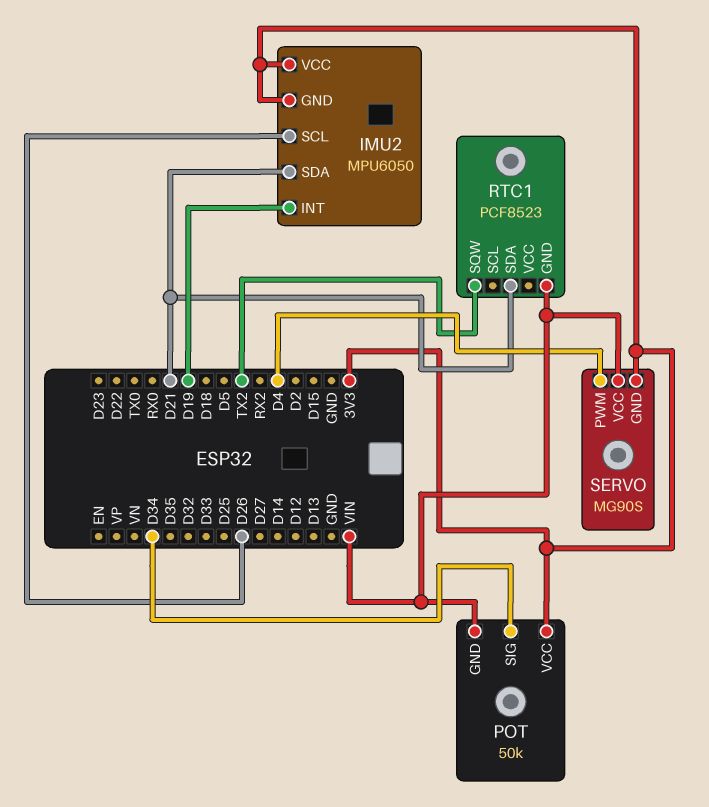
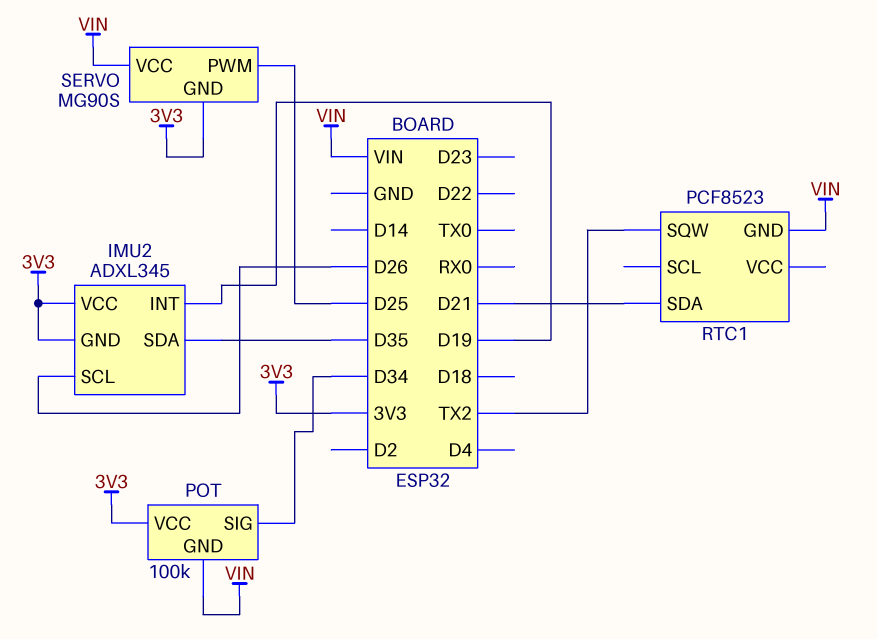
IMU2: MPU6050 -> ADXL345
IMU2 pin SDA: D21 -> D35
POT: 50k -> 100k
SERVO pin PWM: D4 -> D25

